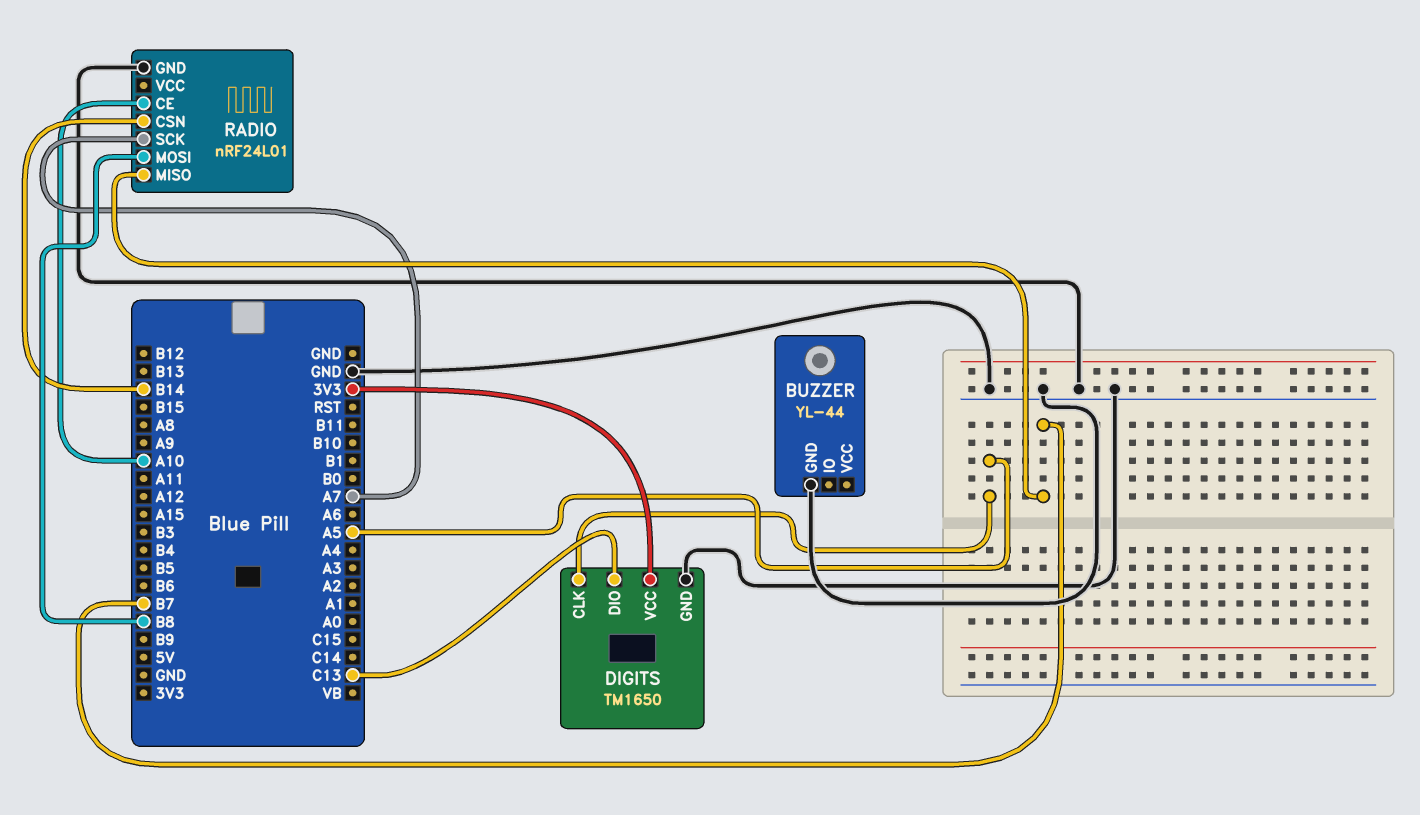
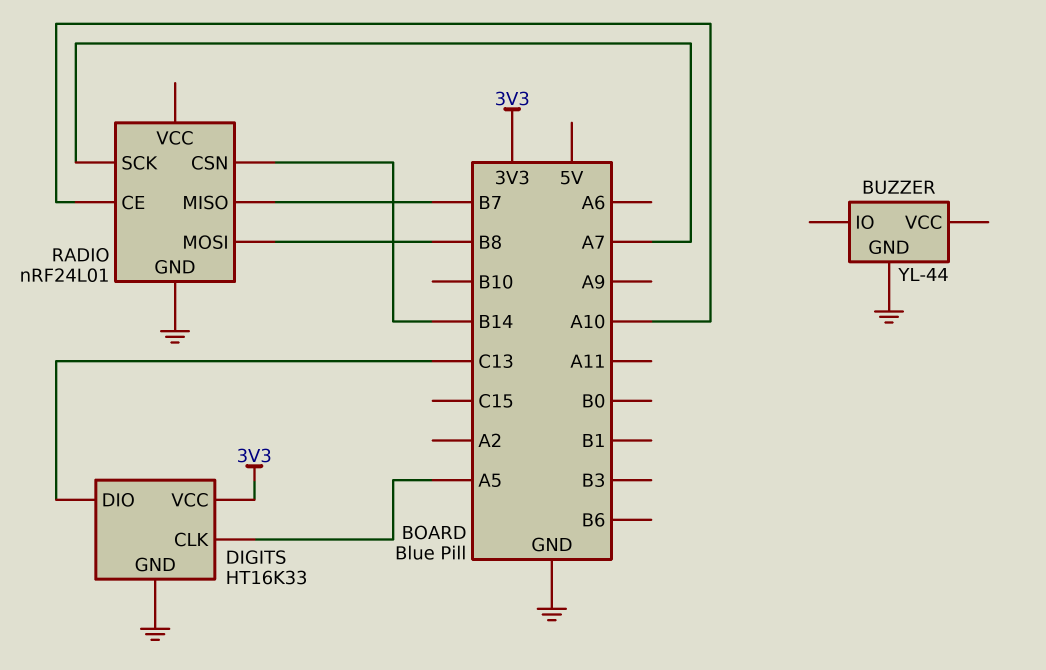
DIGITS: TM1650 -> HT16K33

